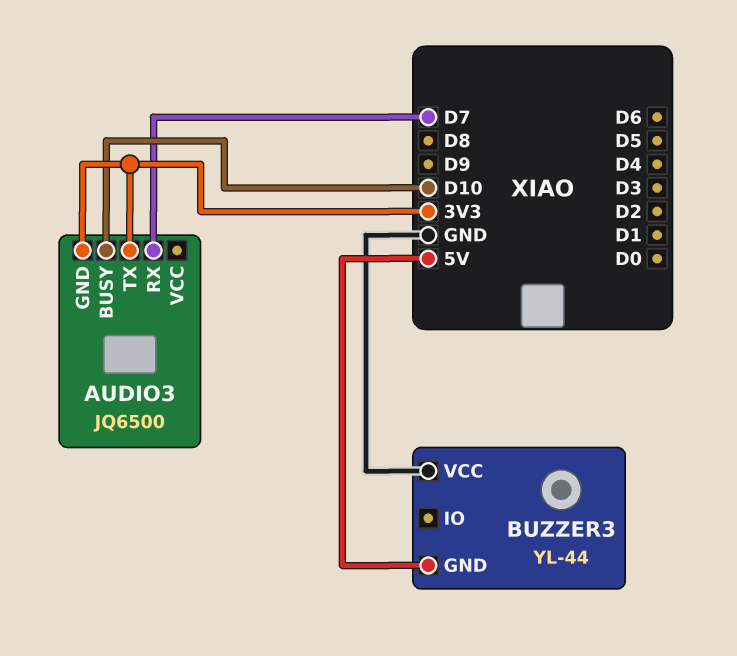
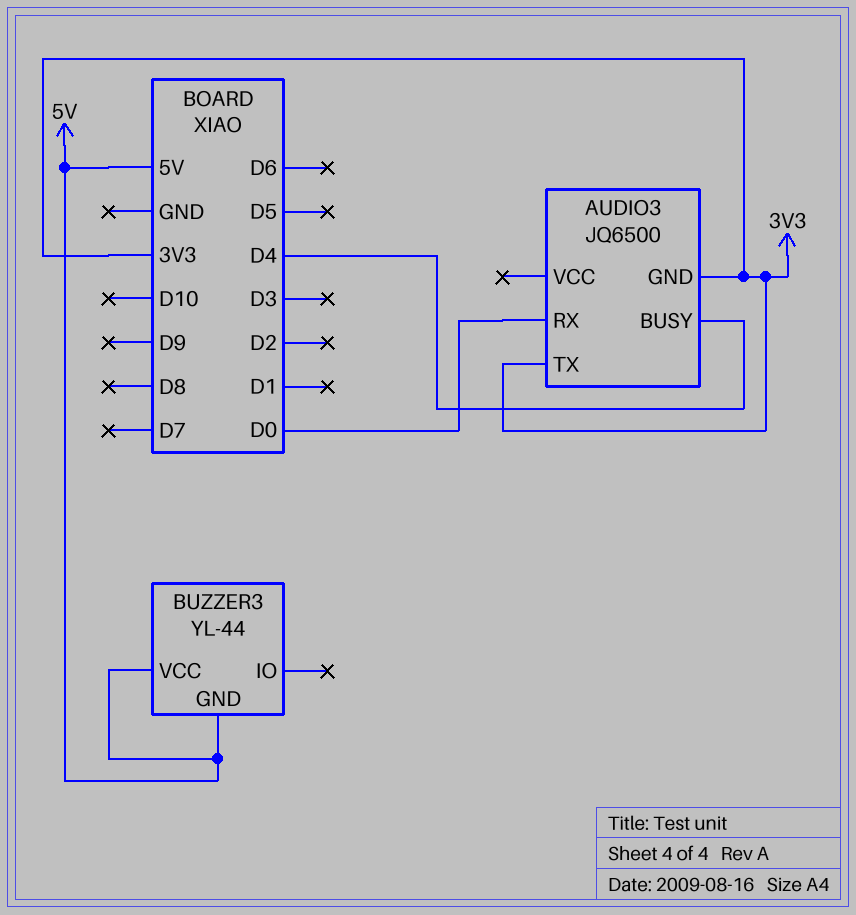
AUDIO3 pin BUSY: D10 -> D4
AUDIO3 pin RX: D7 -> D0
BUZZER3 pin VCC: GND -> 5V

